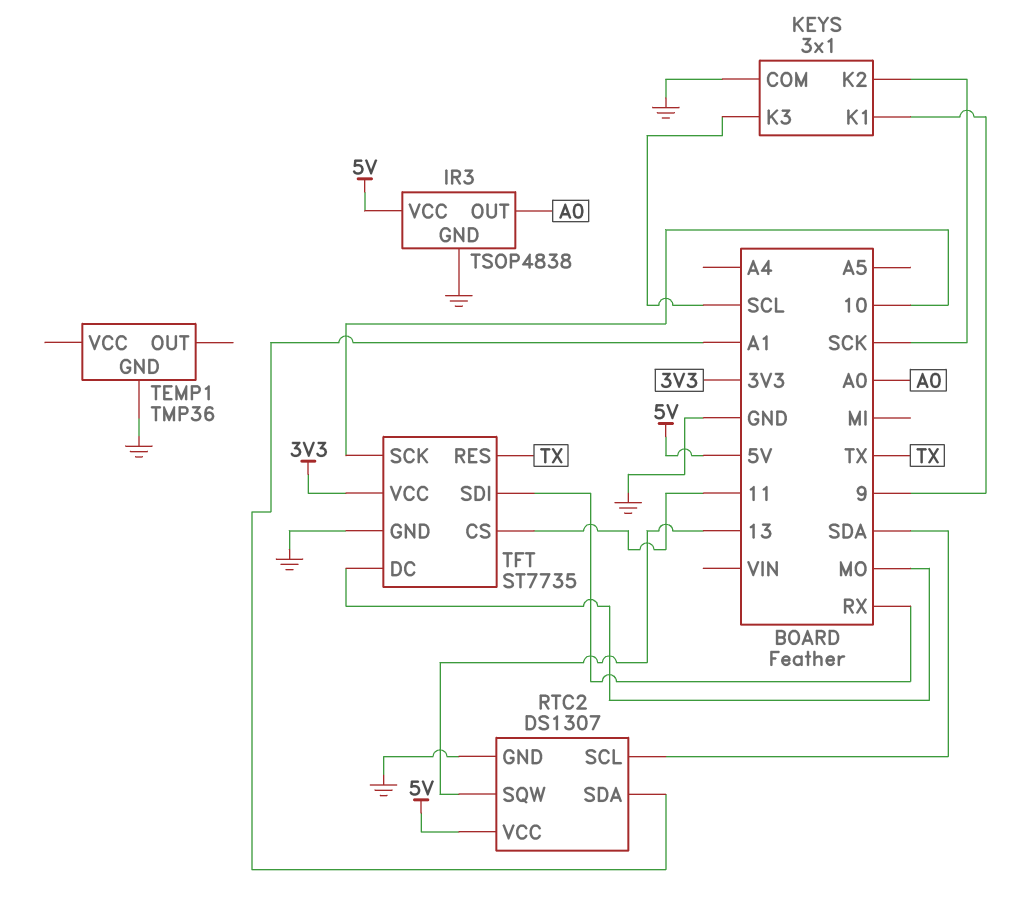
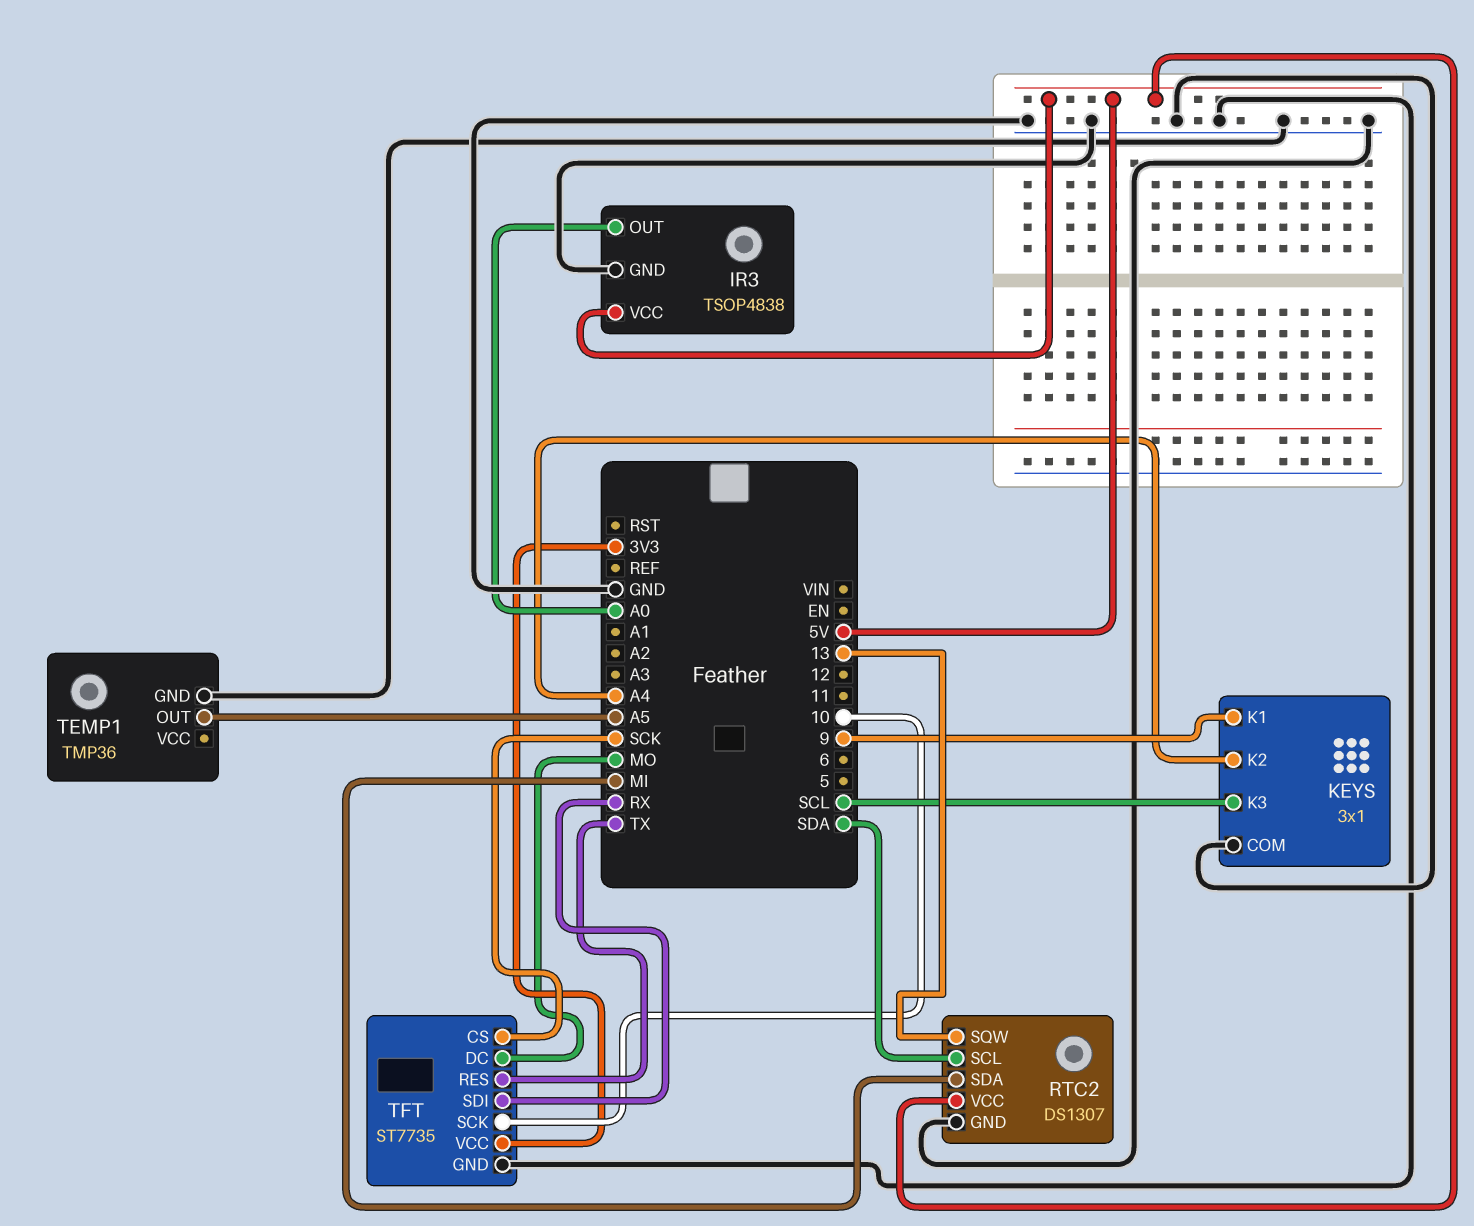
KEYS pin K2: SCK -> A4
RTC2 pin SDA: A1 -> MI
TEMP1 pin OUT: none -> A5
TFT pin CS: 11 -> SCK

